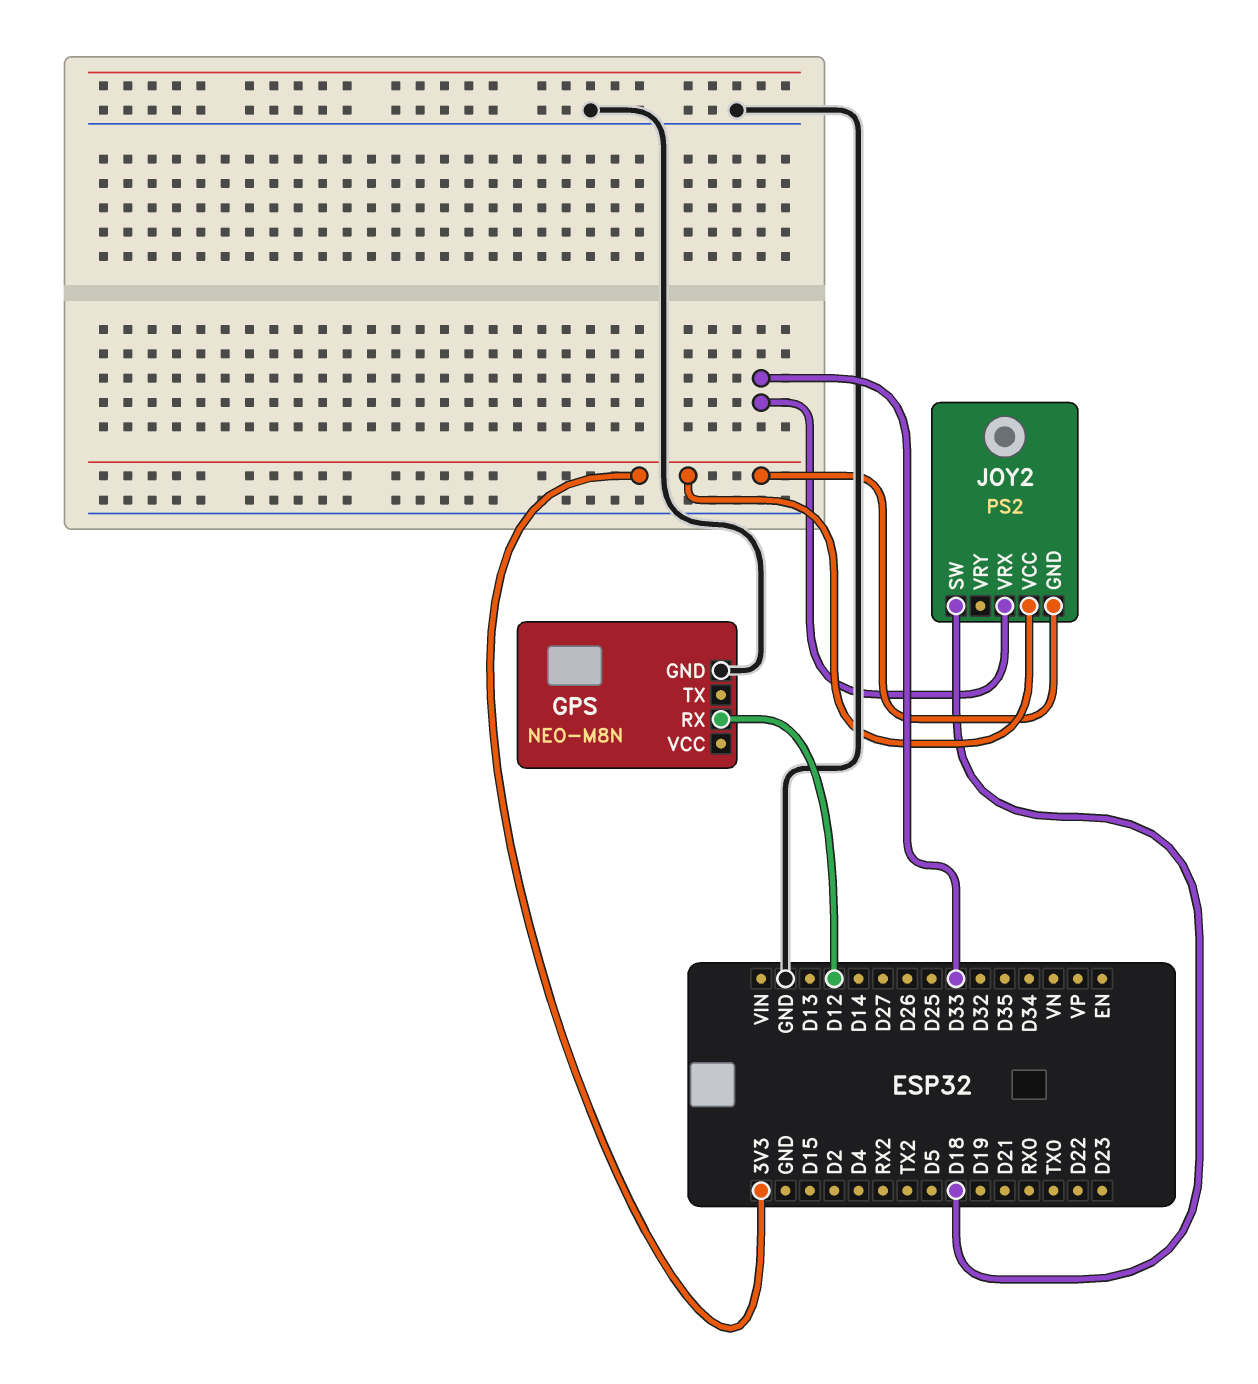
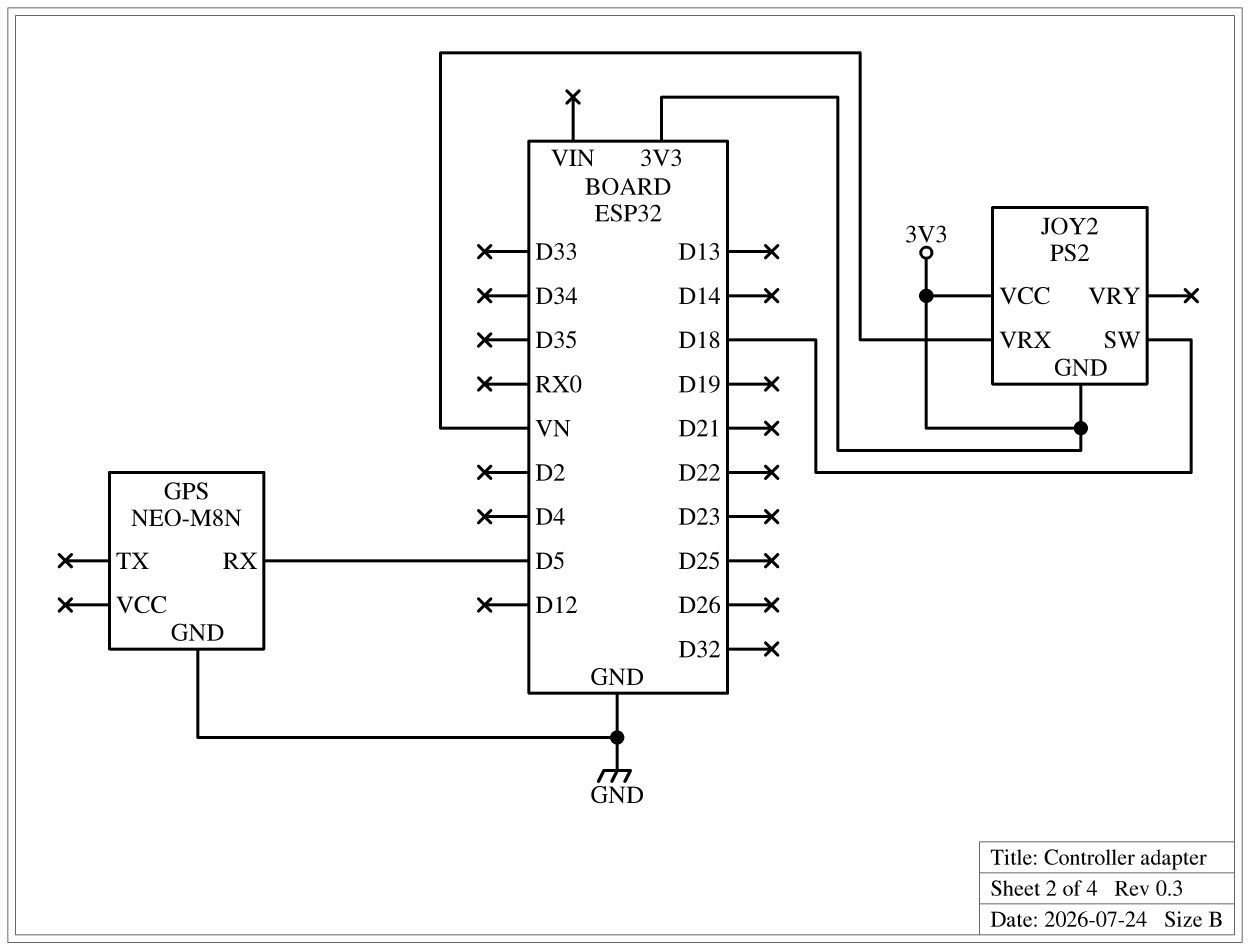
GPS pin RX: D12 -> D5
JOY2 pin VRX: D33 -> VN

